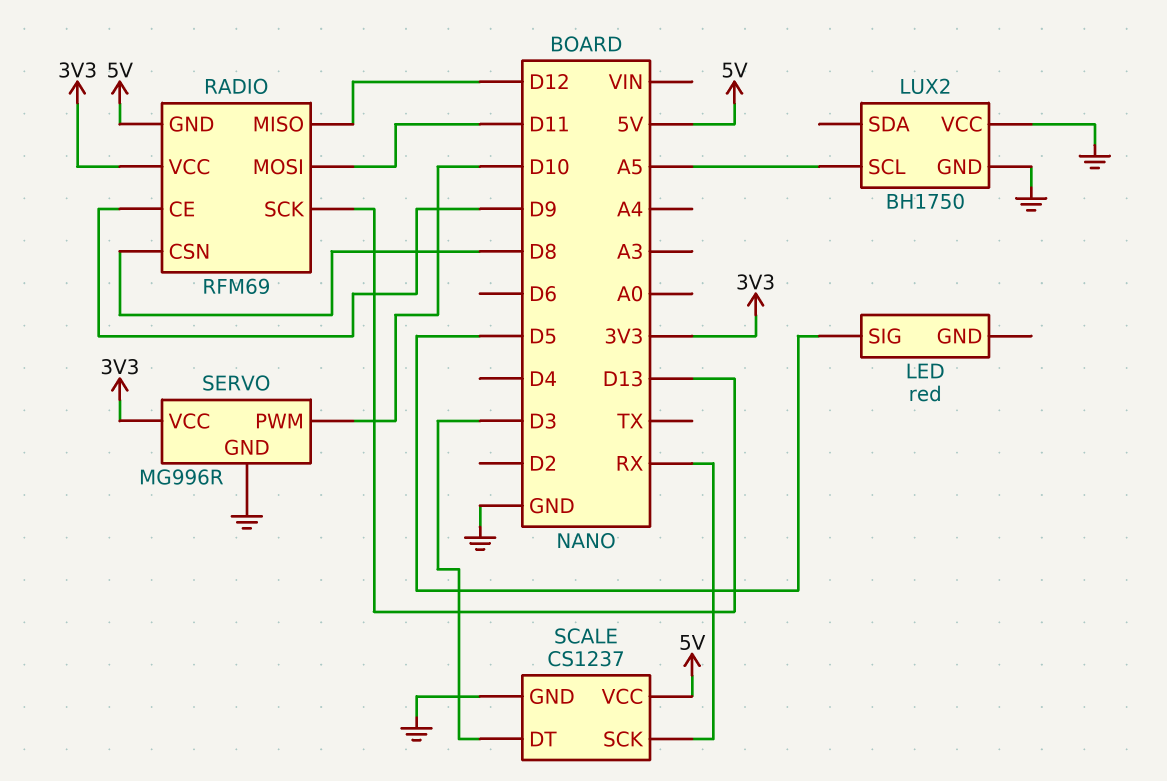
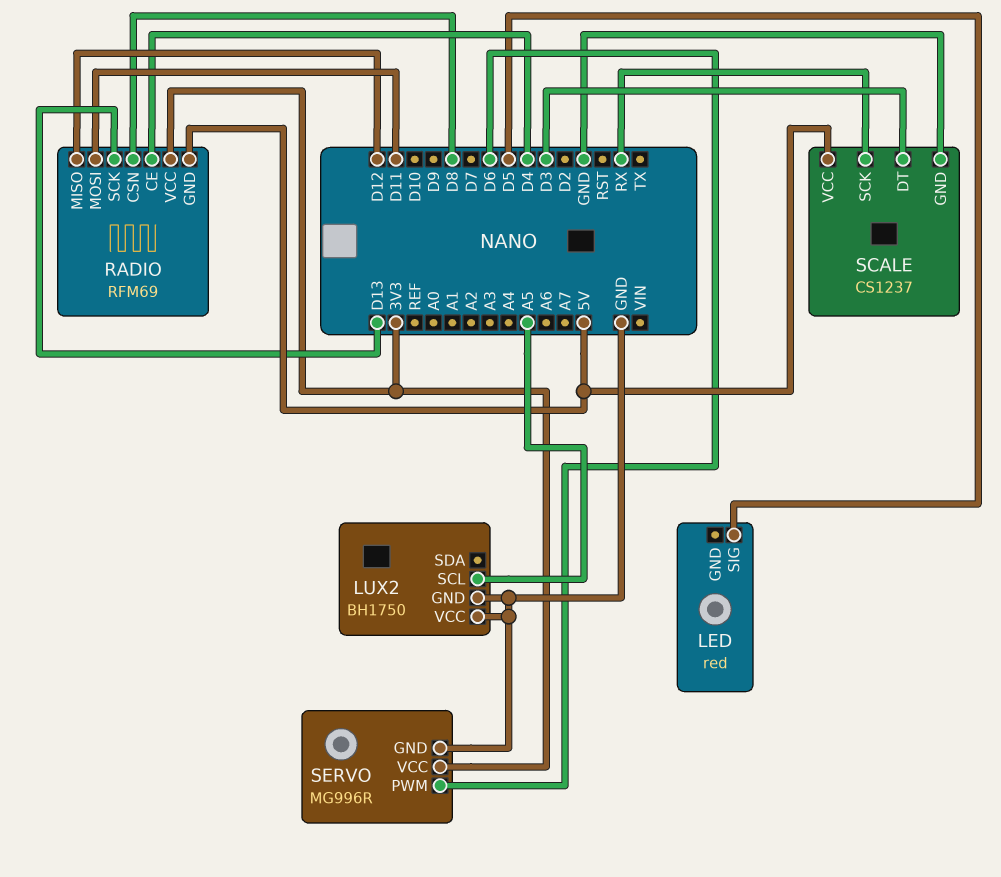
RADIO pin CE: D9 -> D4
SERVO pin PWM: D10 -> D6

